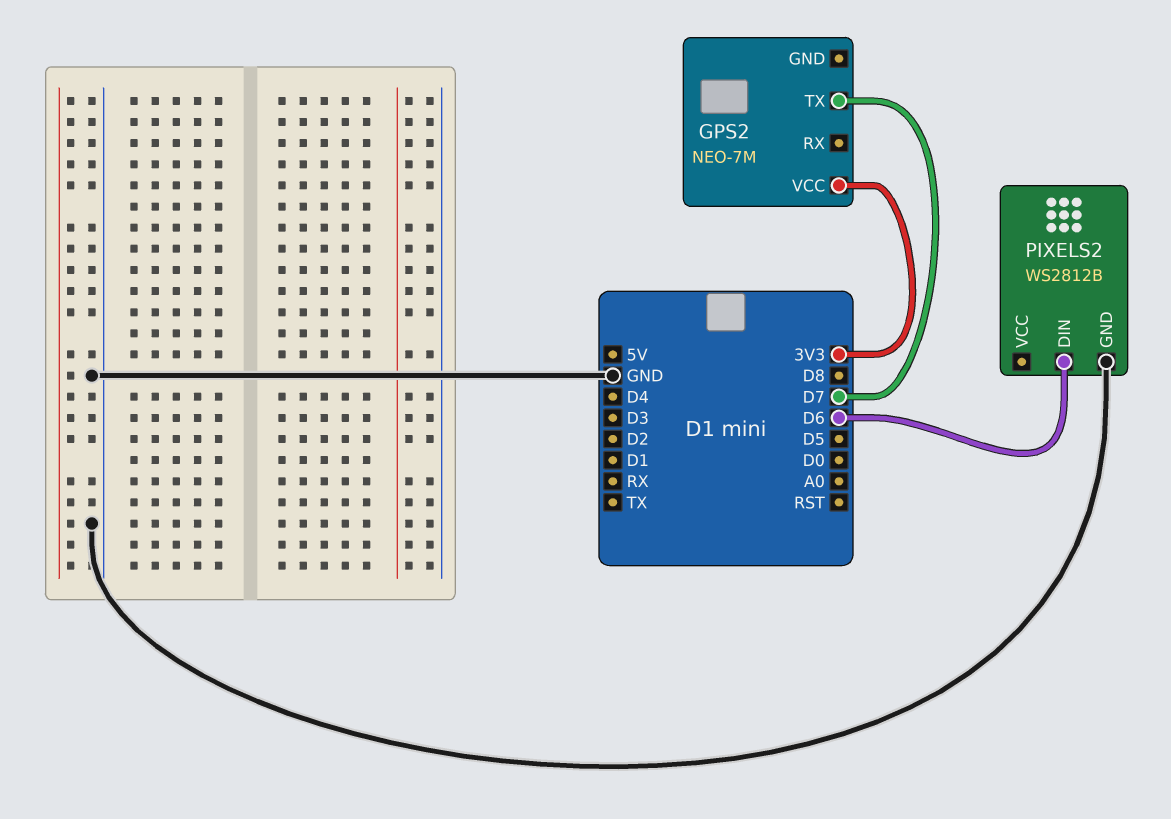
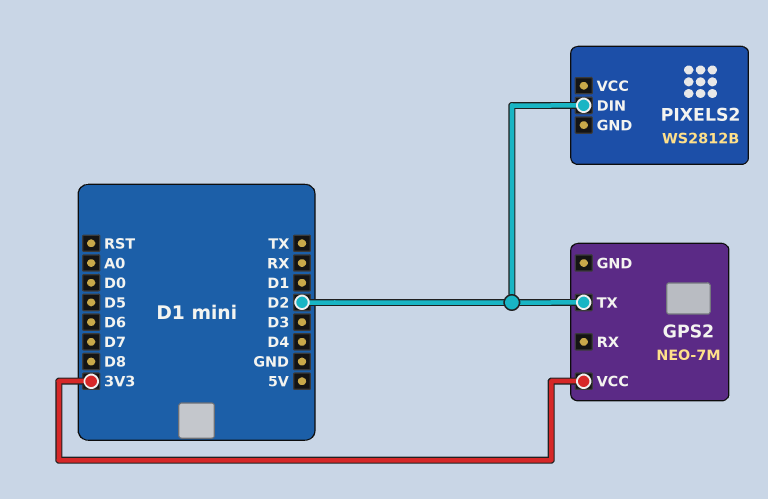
GPS2 pin TX: D7 -> D2
PIXELS2 pin DIN: D6 -> D2
PIXELS2 pin GND: GND -> none

